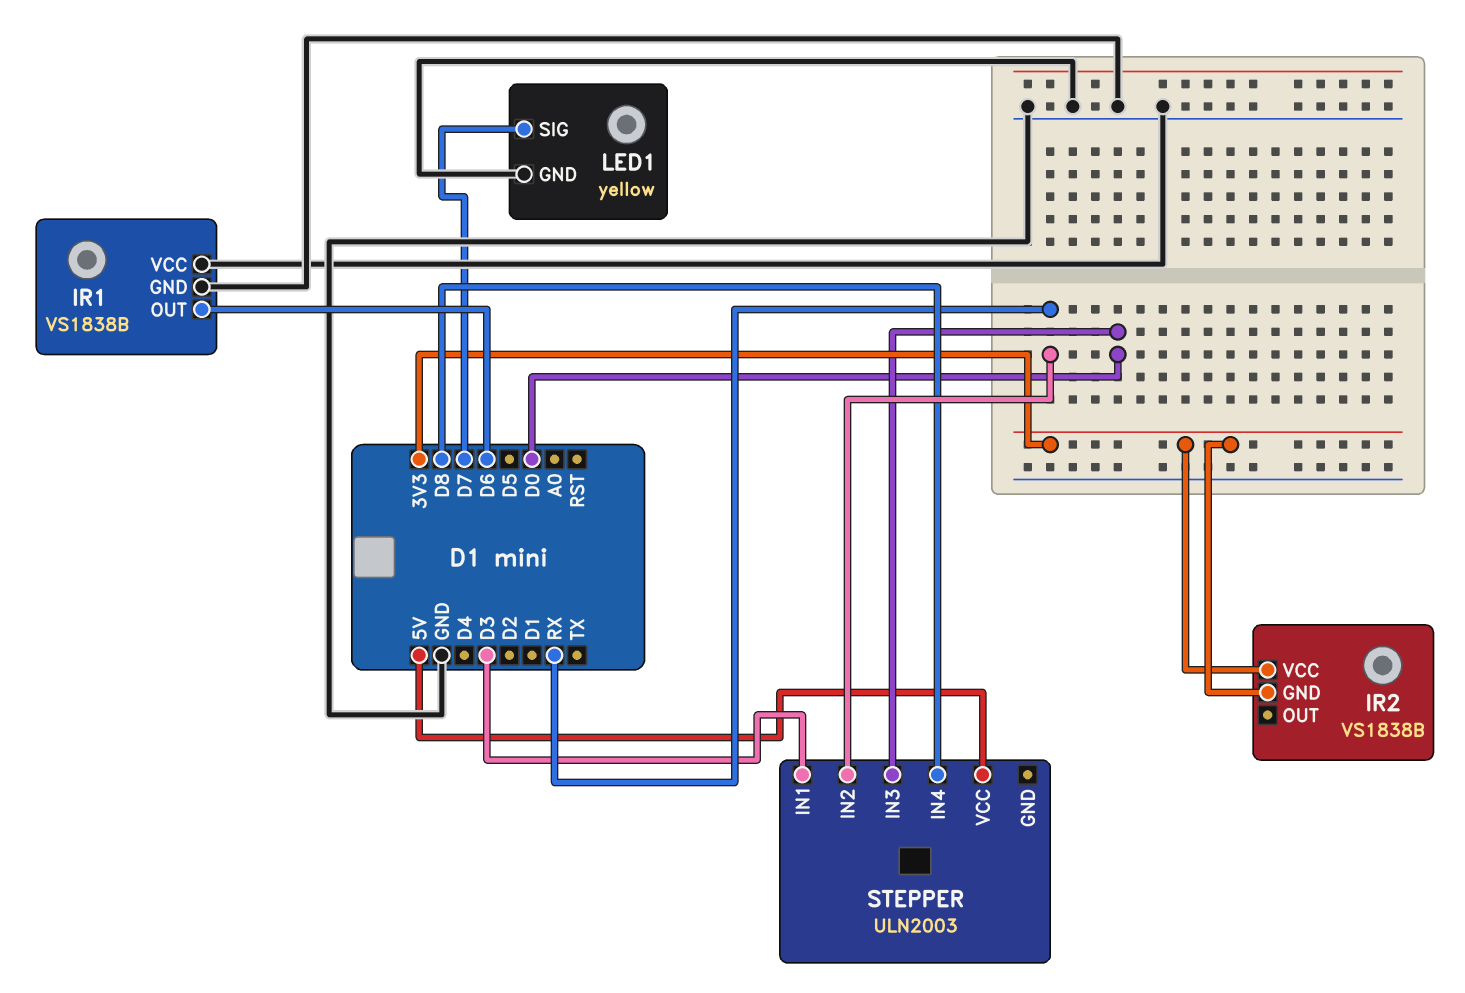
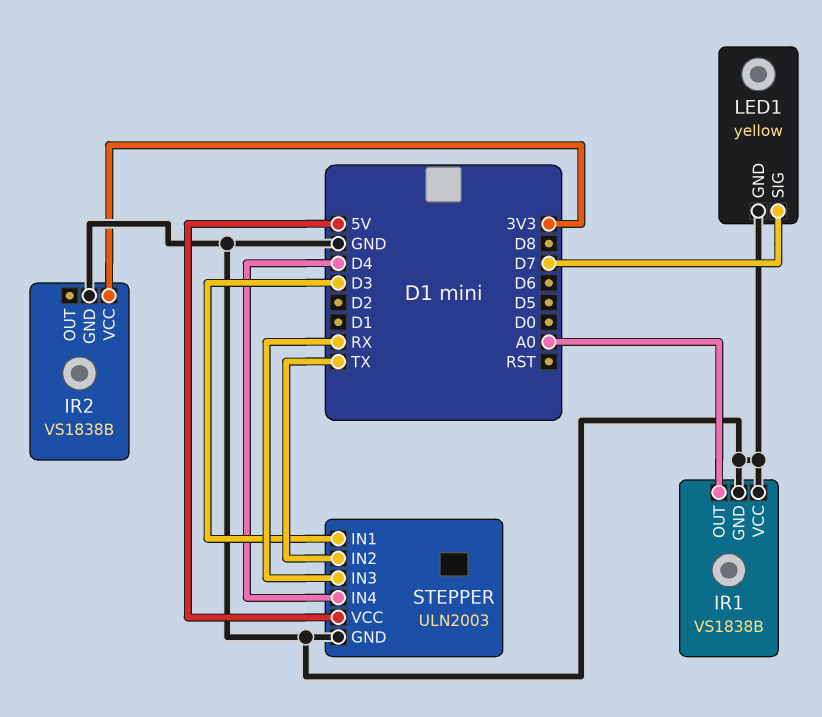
IR1 pin OUT: D6 -> A0
IR2 pin GND: 3V3 -> GND
STEPPER pin GND: none -> GND
STEPPER pin IN2: RX -> TX
STEPPER pin IN3: D0 -> RX
STEPPER pin IN4: D8 -> D4

